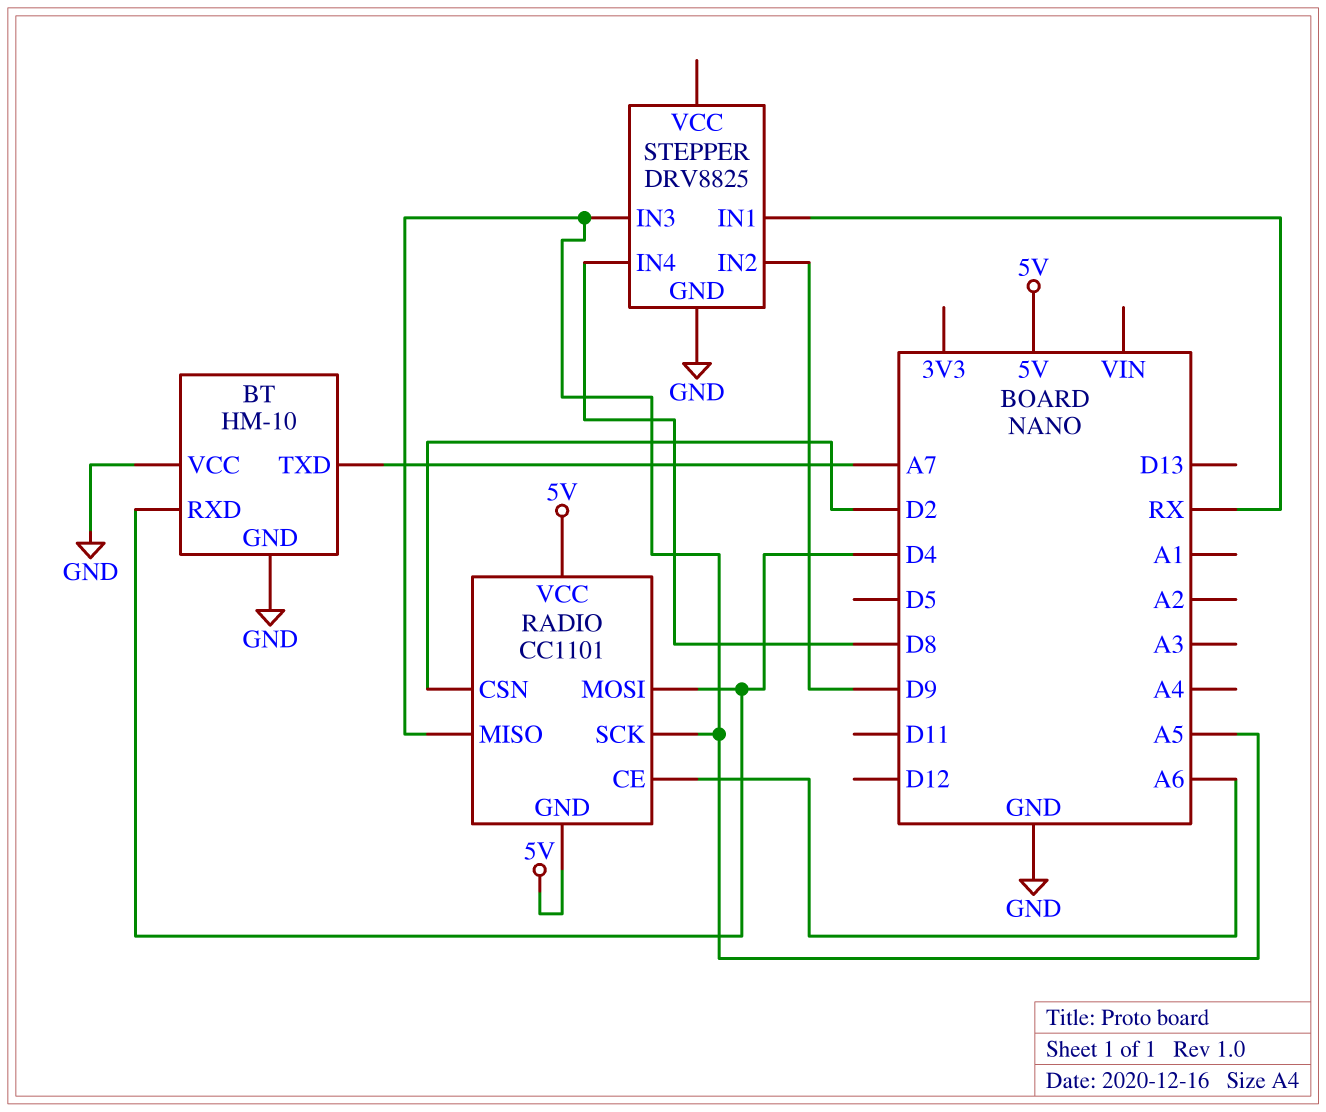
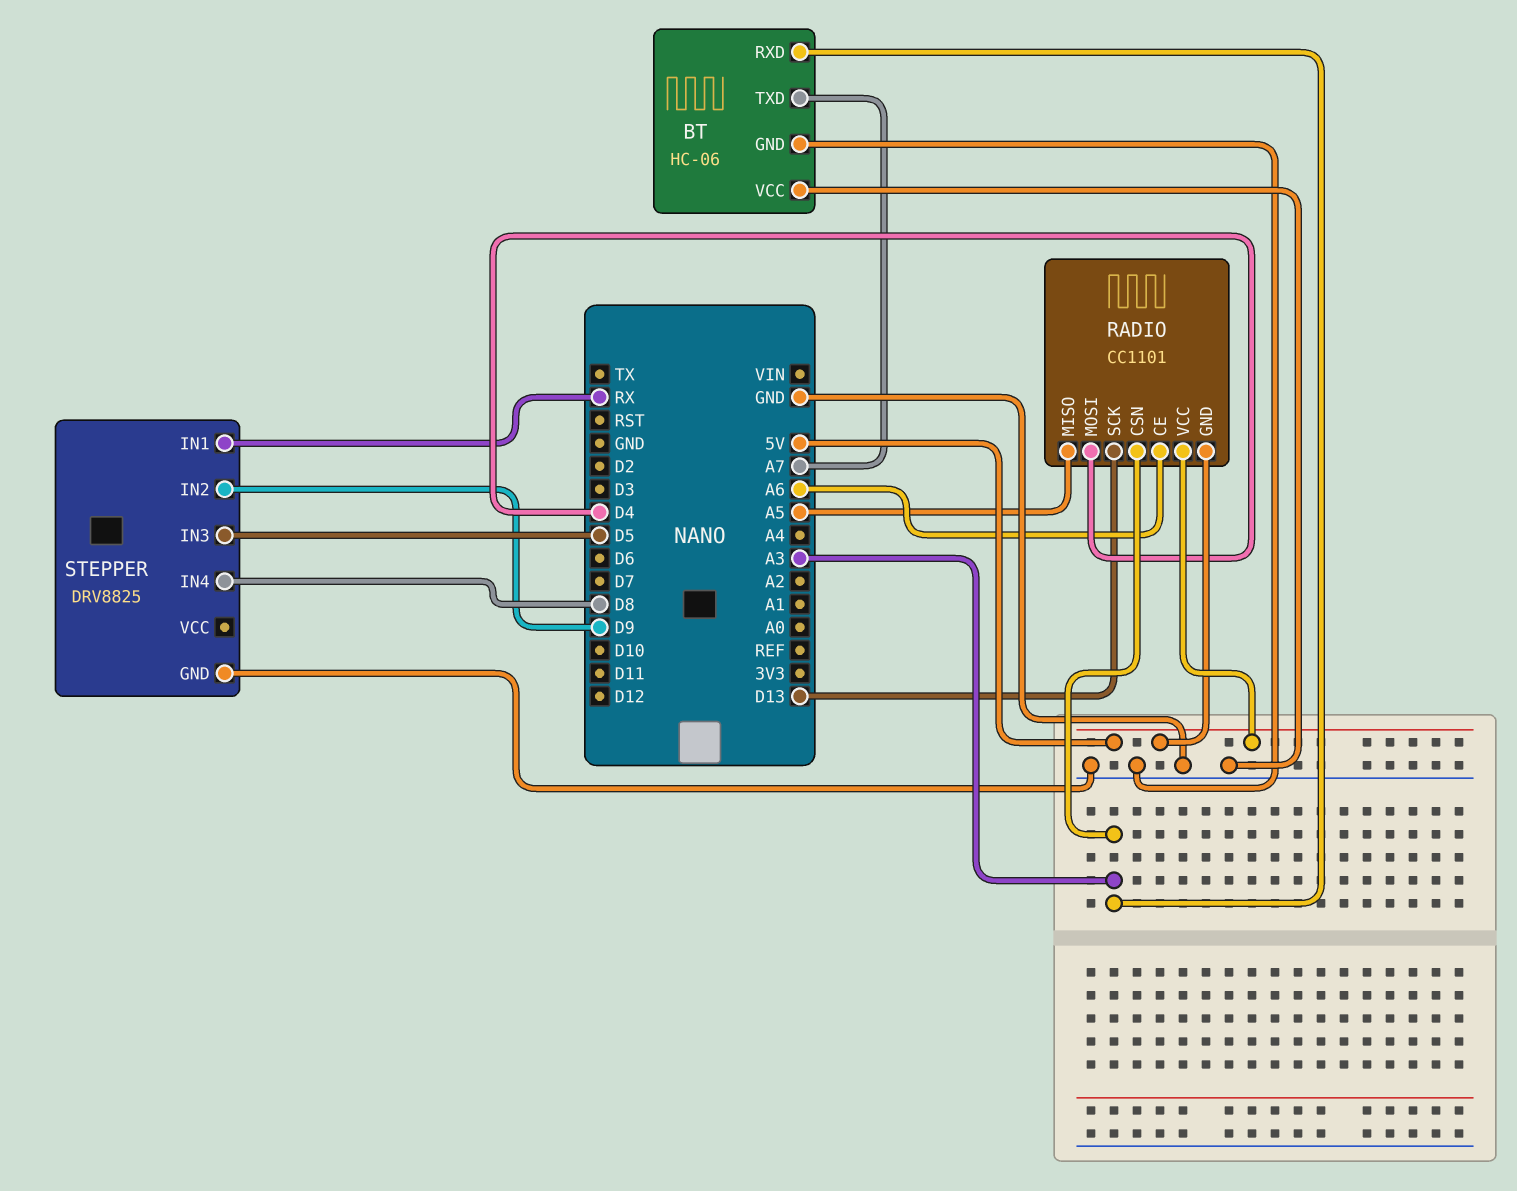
BT: HM-10 -> HC-06
BT pin RXD: D4 -> A3
RADIO pin CSN: D2 -> A3
RADIO pin SCK: A5 -> D13
STEPPER pin IN3: A5 -> D5

